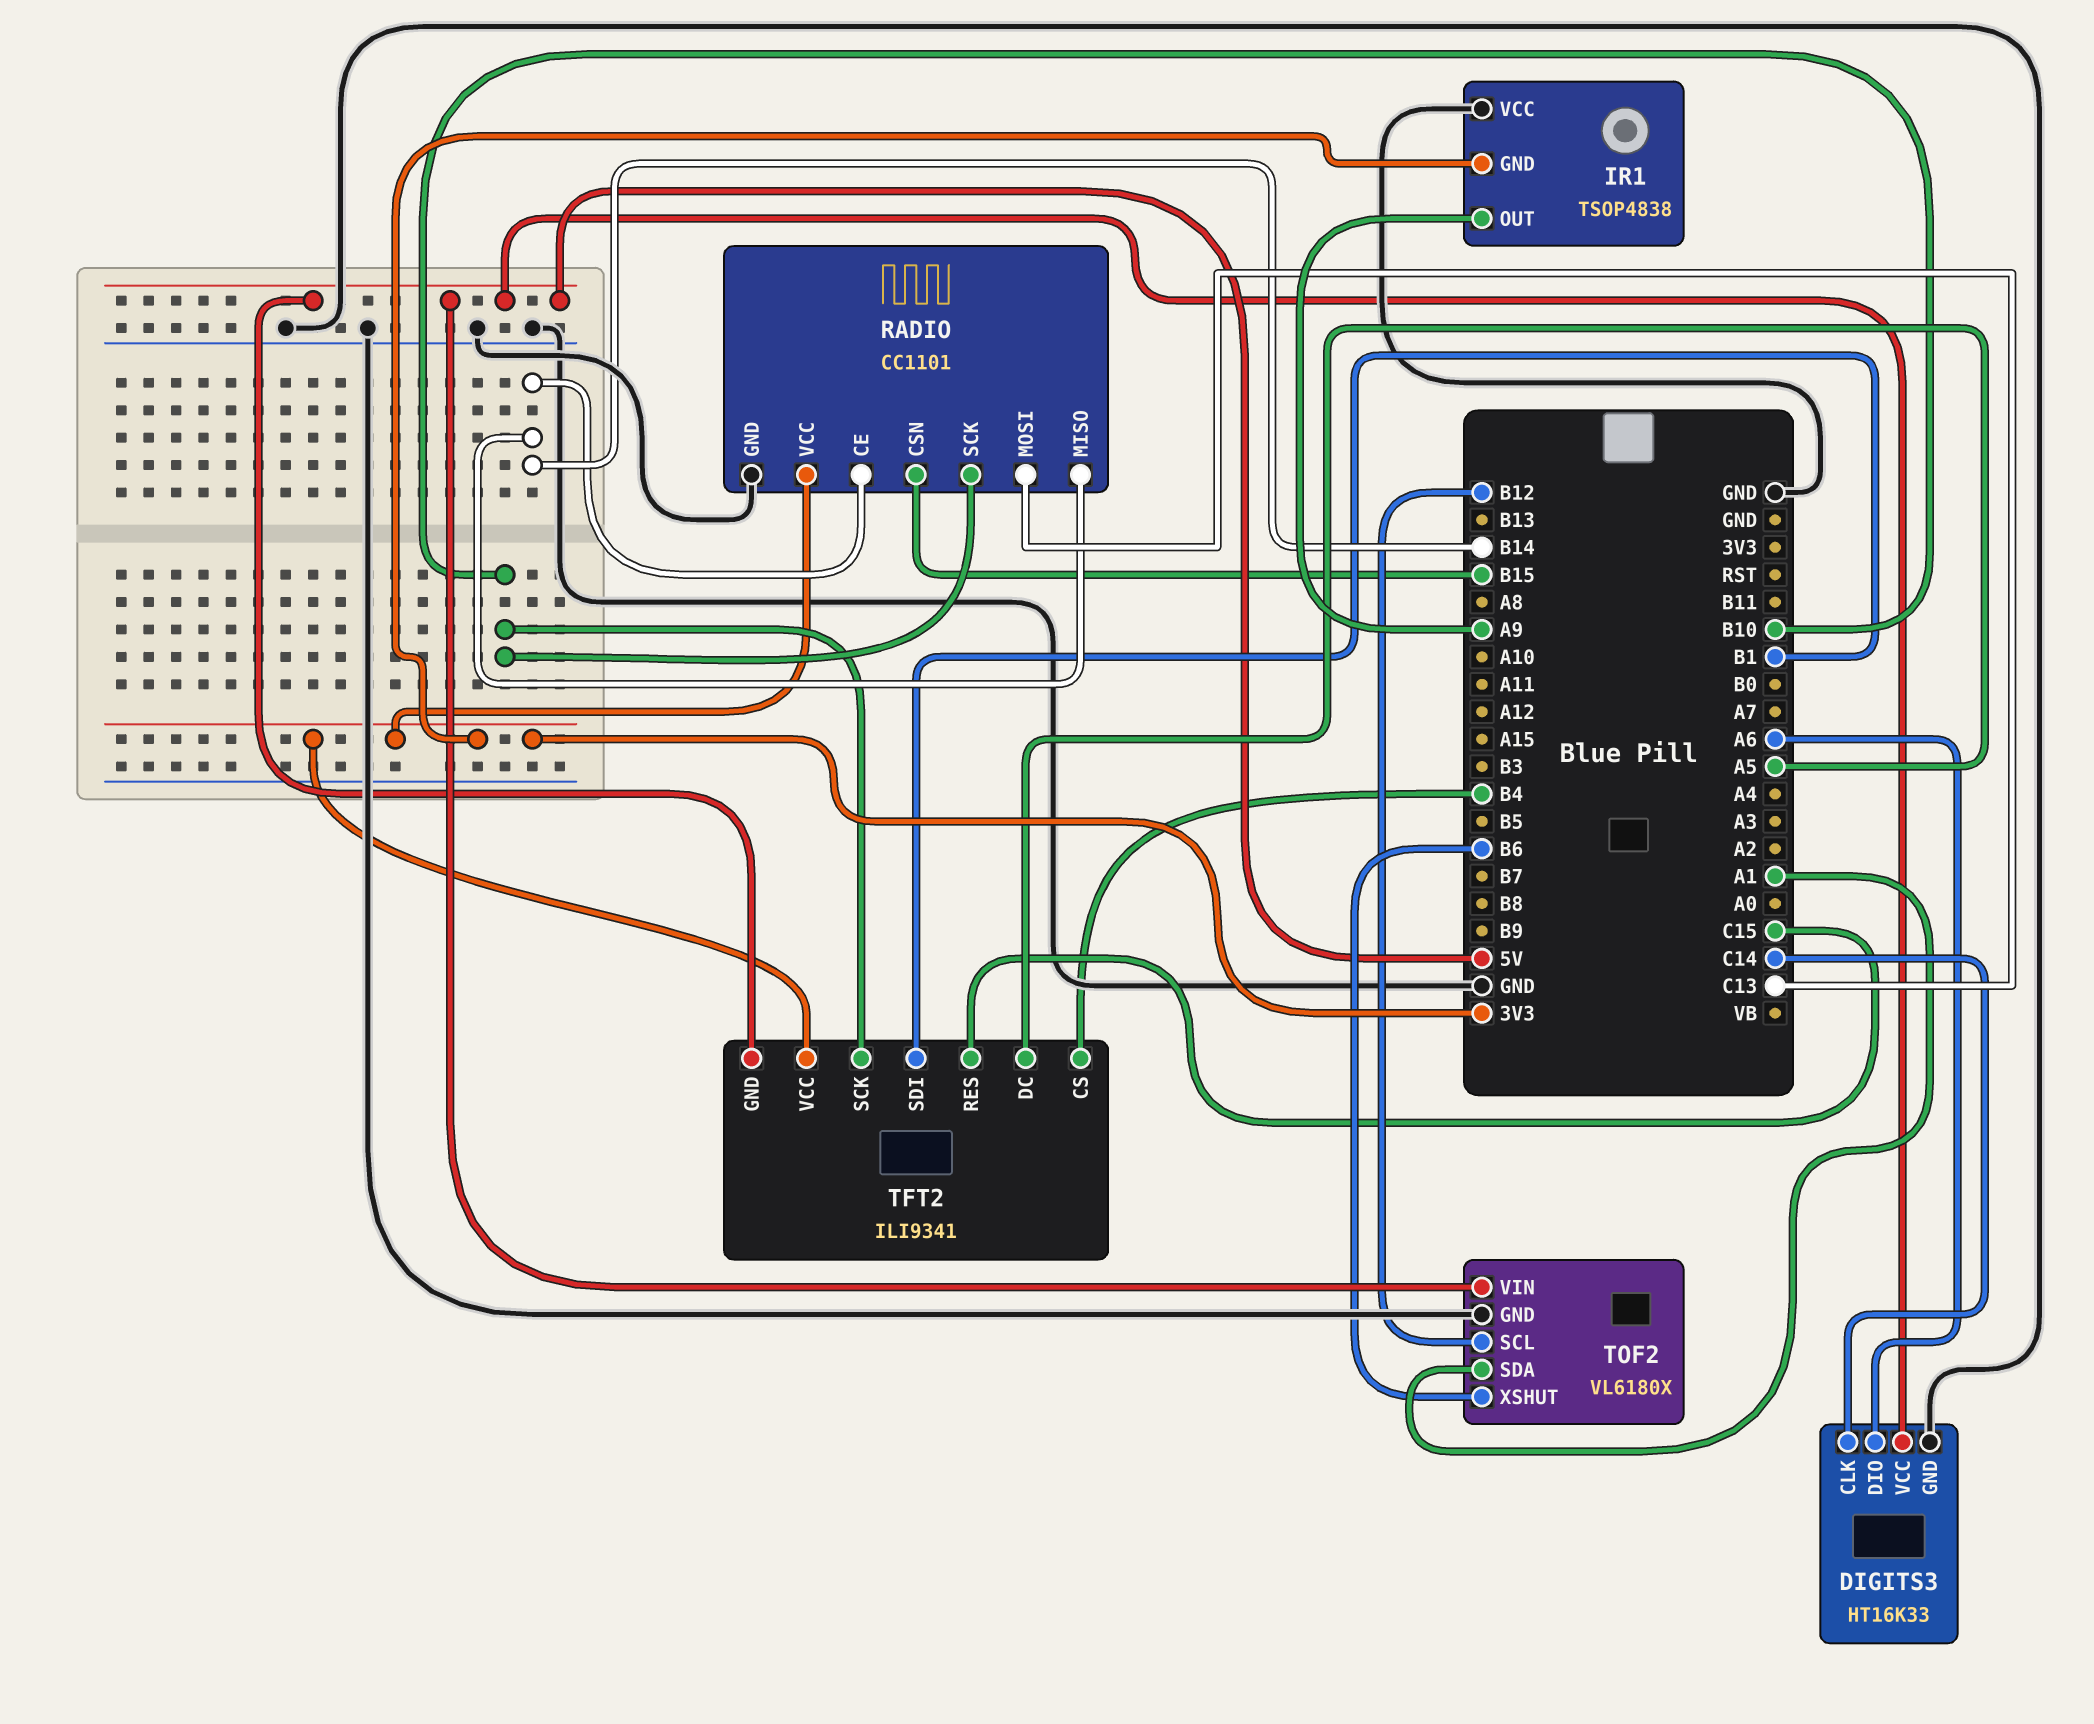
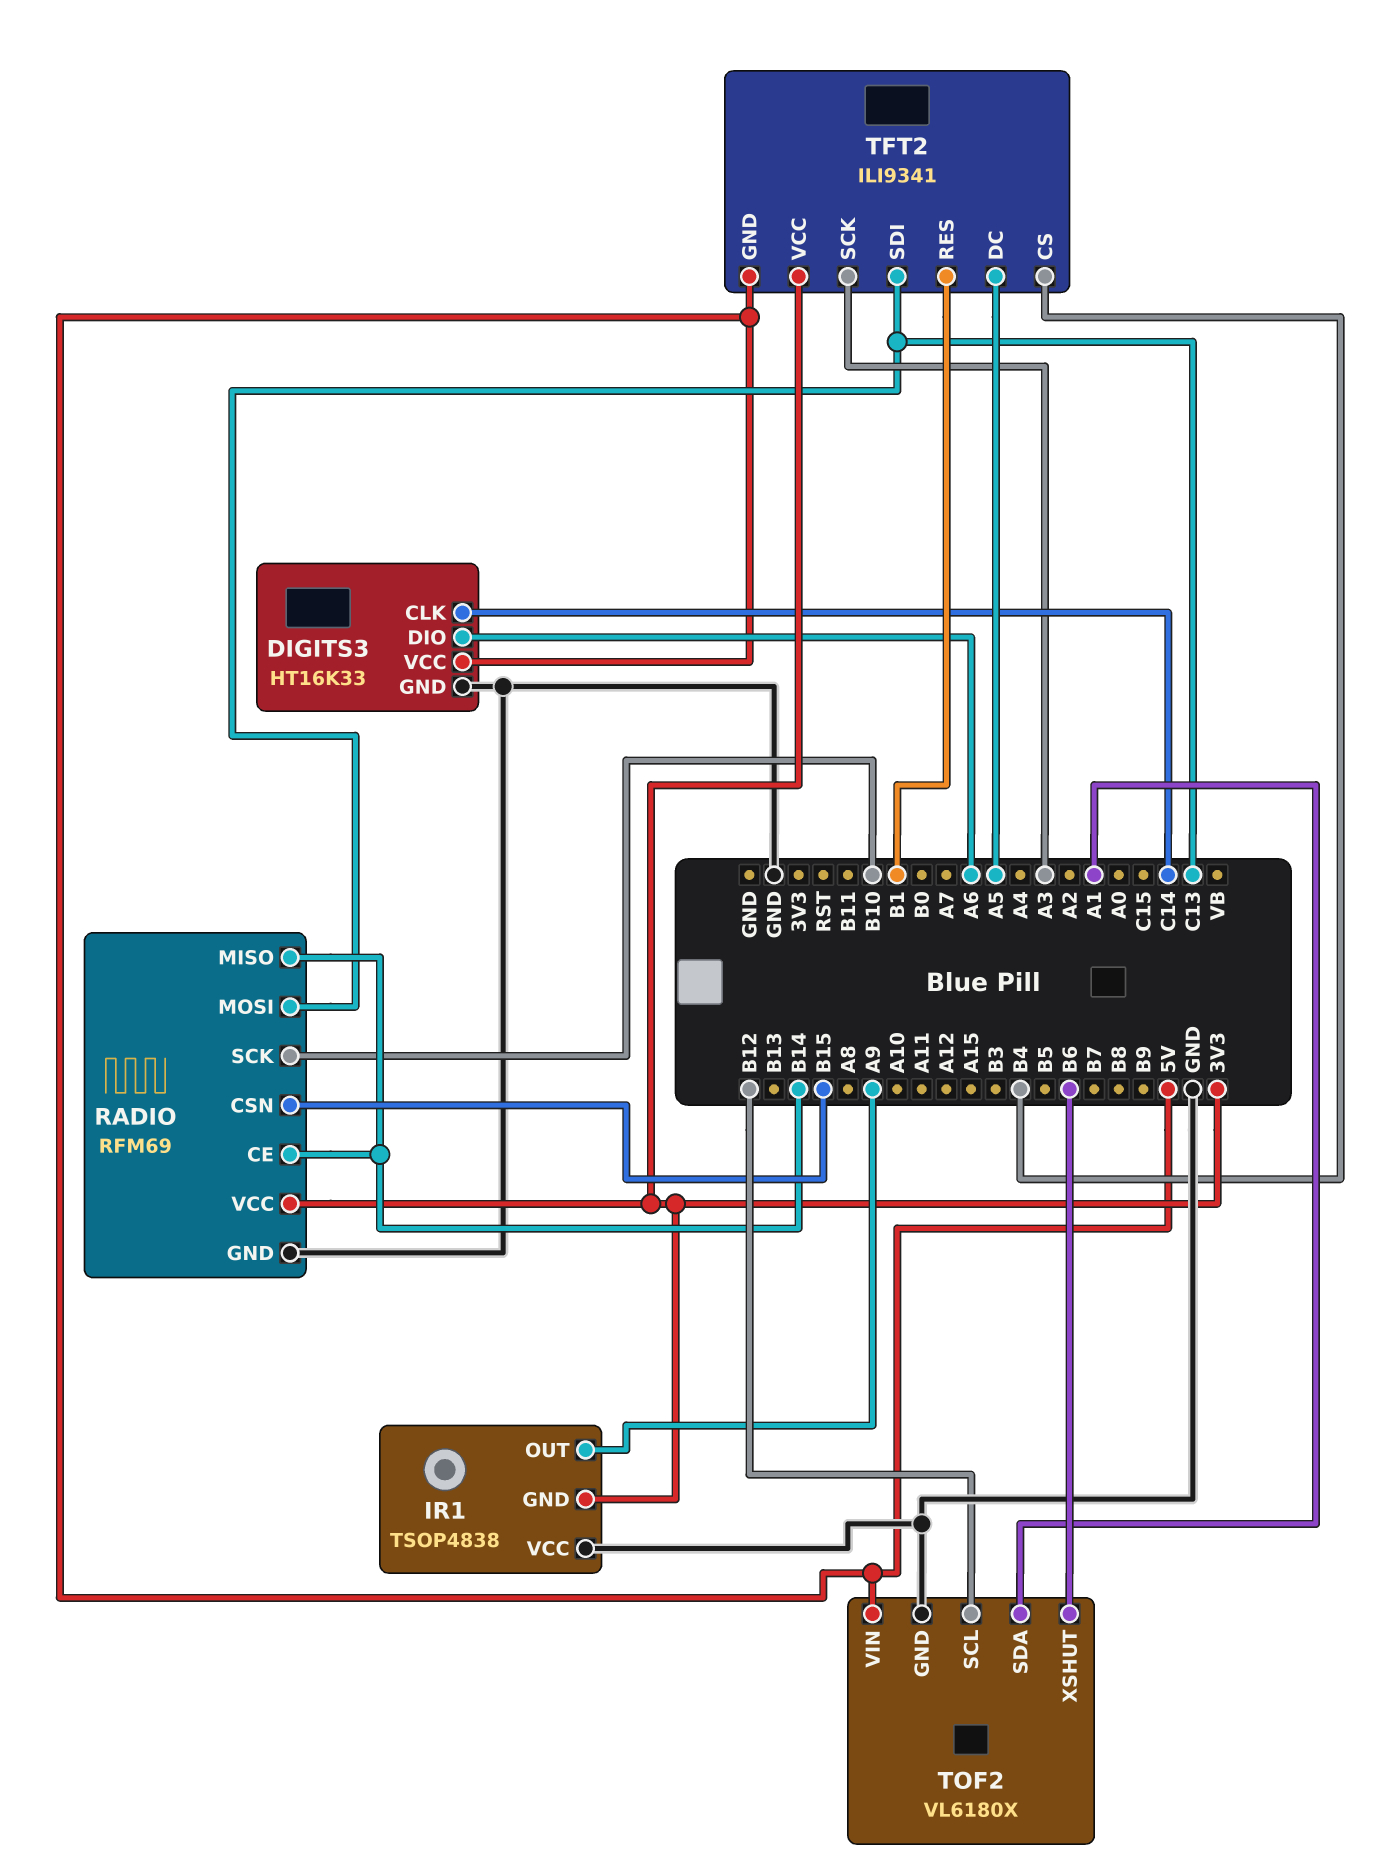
RADIO: CC1101 -> RFM69
TFT2 pin RES: C15 -> B1
TFT2 pin SCK: B10 -> A3
TFT2 pin SDI: B1 -> C13

